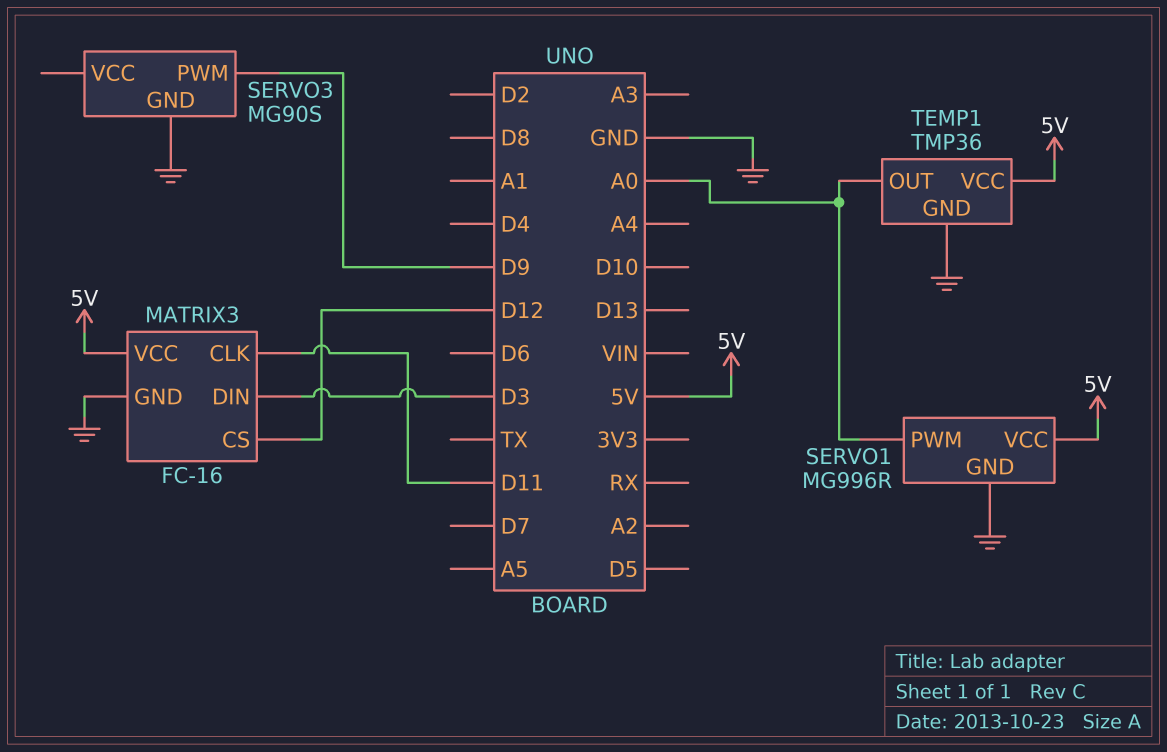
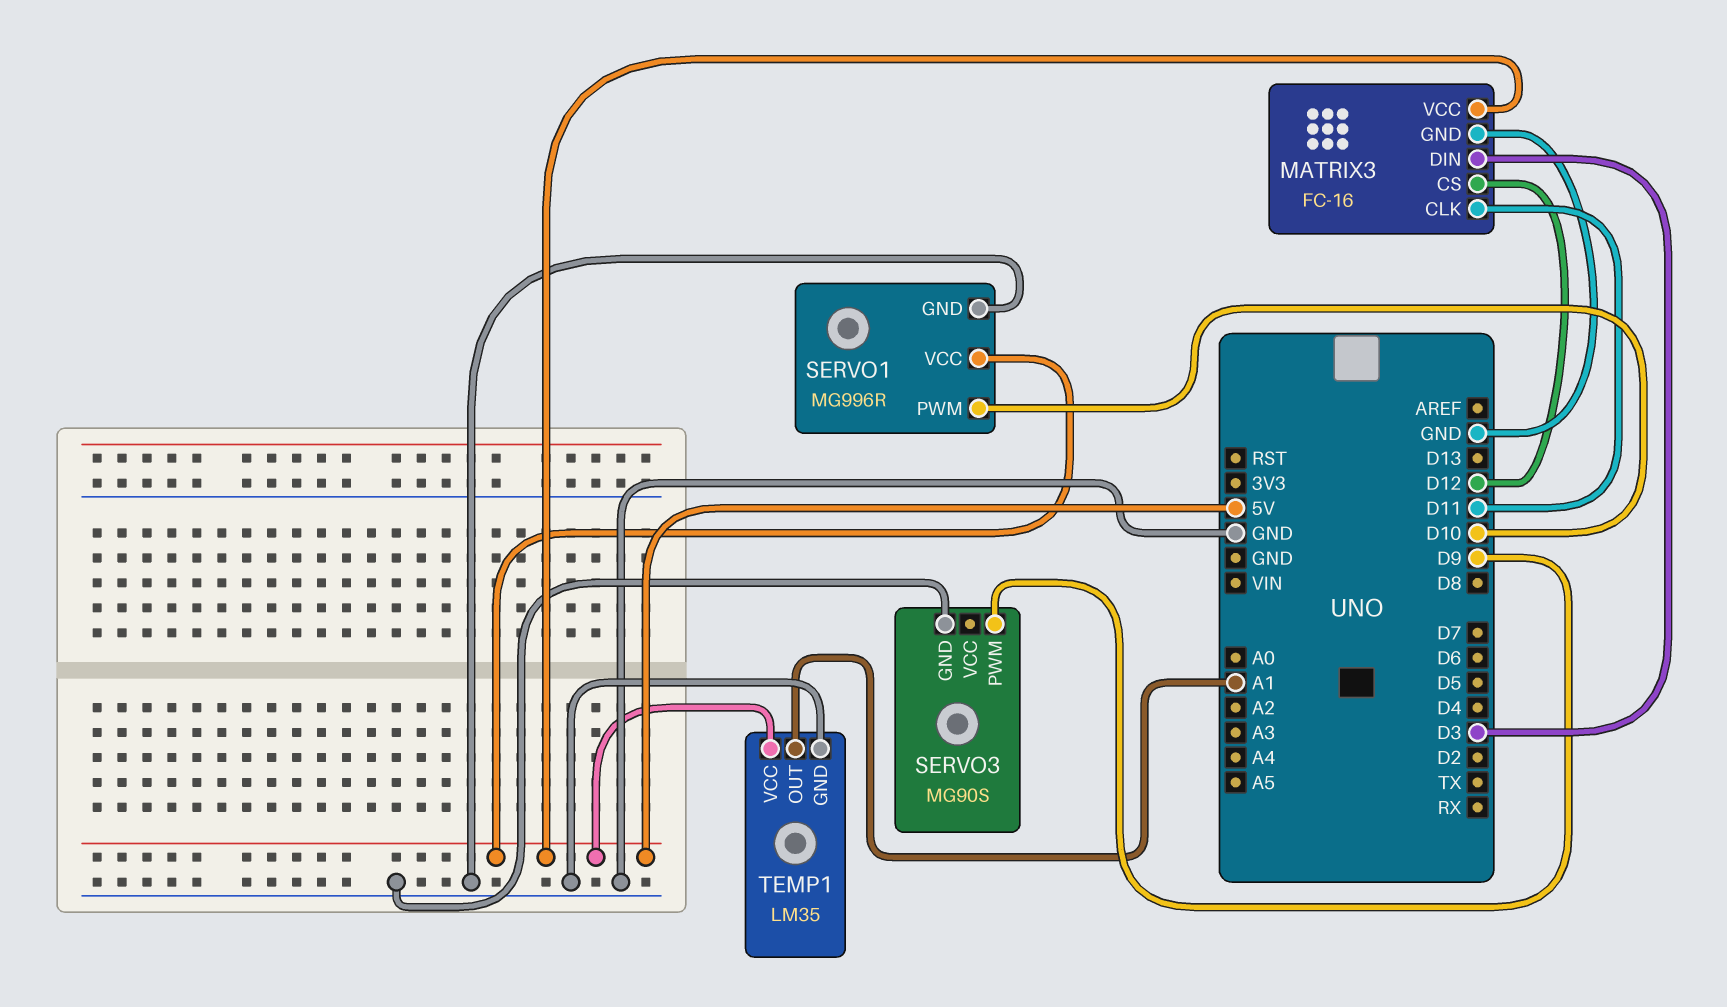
SERVO1 pin PWM: A0 -> D10
TEMP1: TMP36 -> LM35
TEMP1 pin OUT: A0 -> A1

